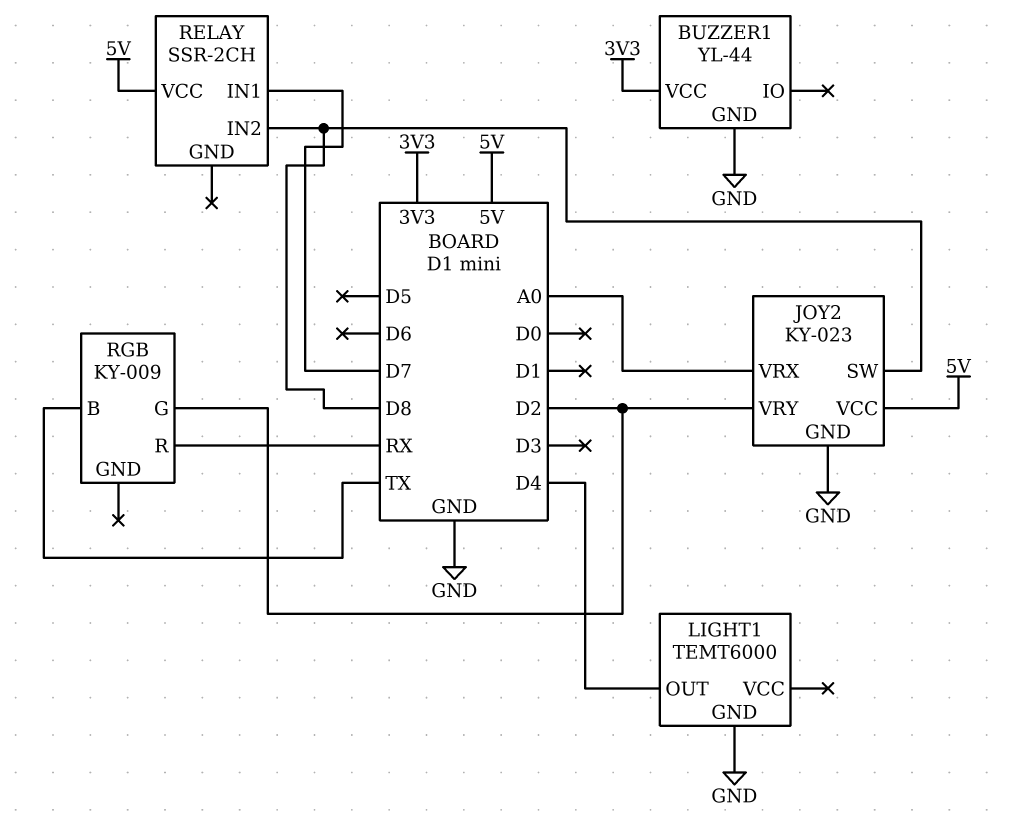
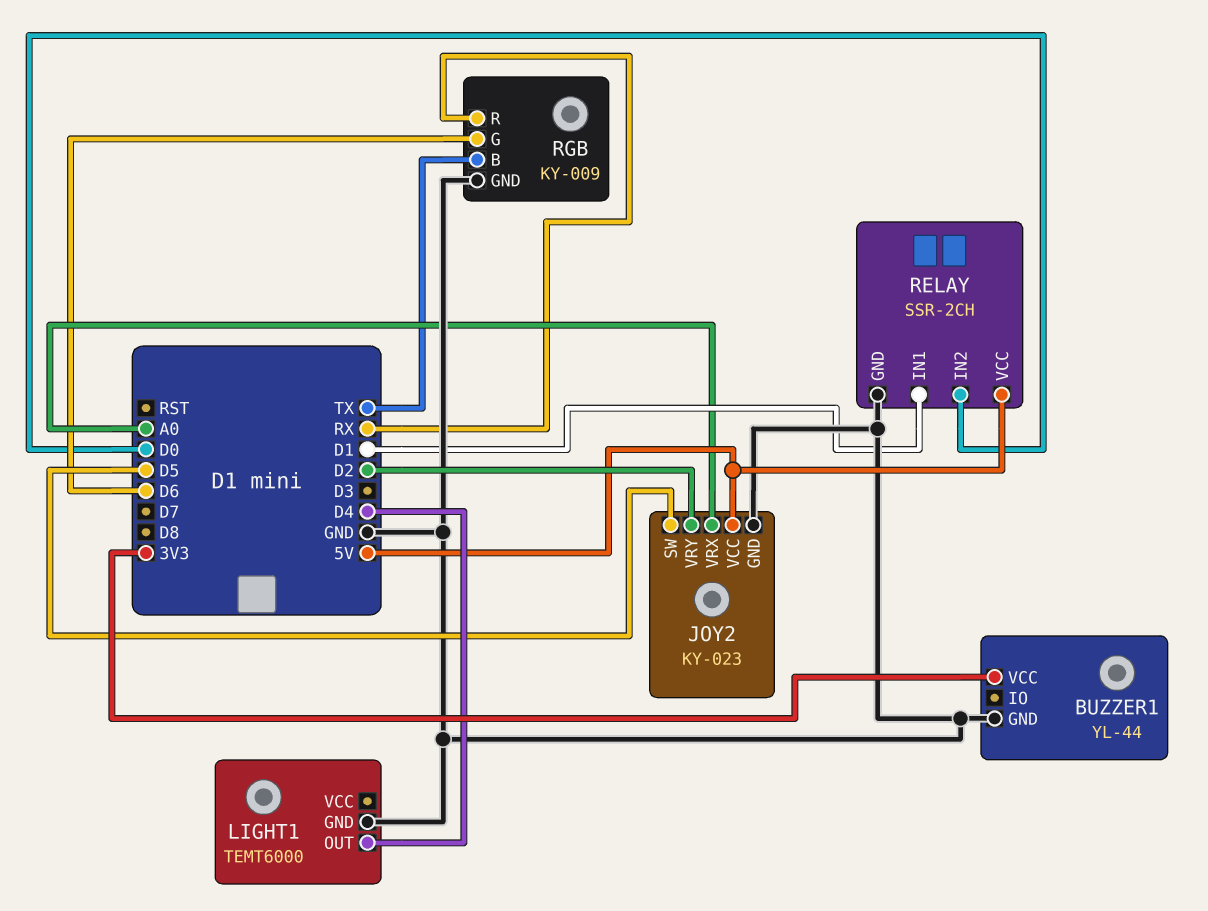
JOY2 pin SW: D8 -> D5
RELAY pin GND: none -> GND
RELAY pin IN1: D7 -> D1
RELAY pin IN2: D8 -> D0
RGB pin G: D2 -> D6
RGB pin GND: none -> GND

